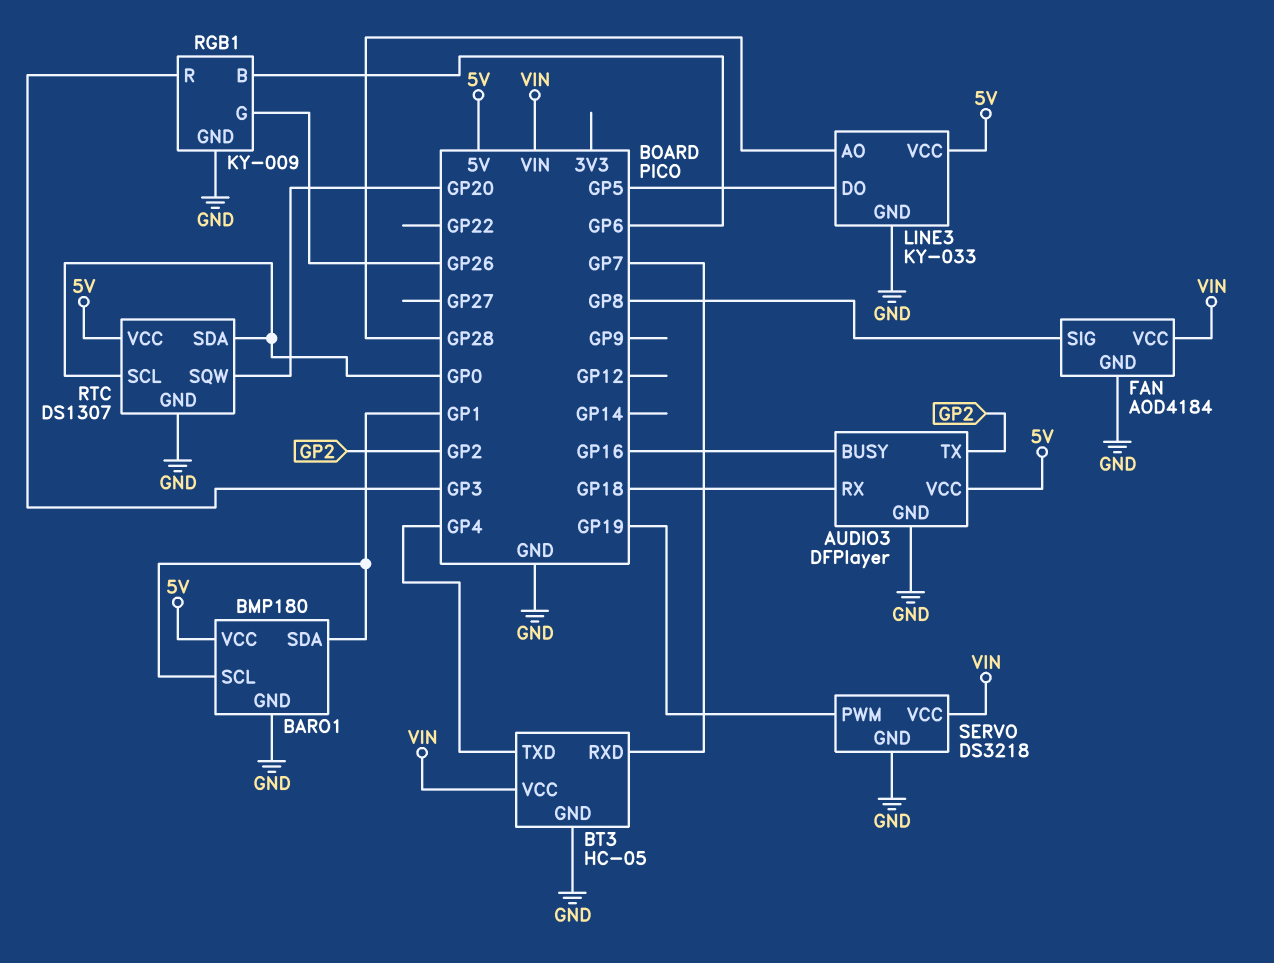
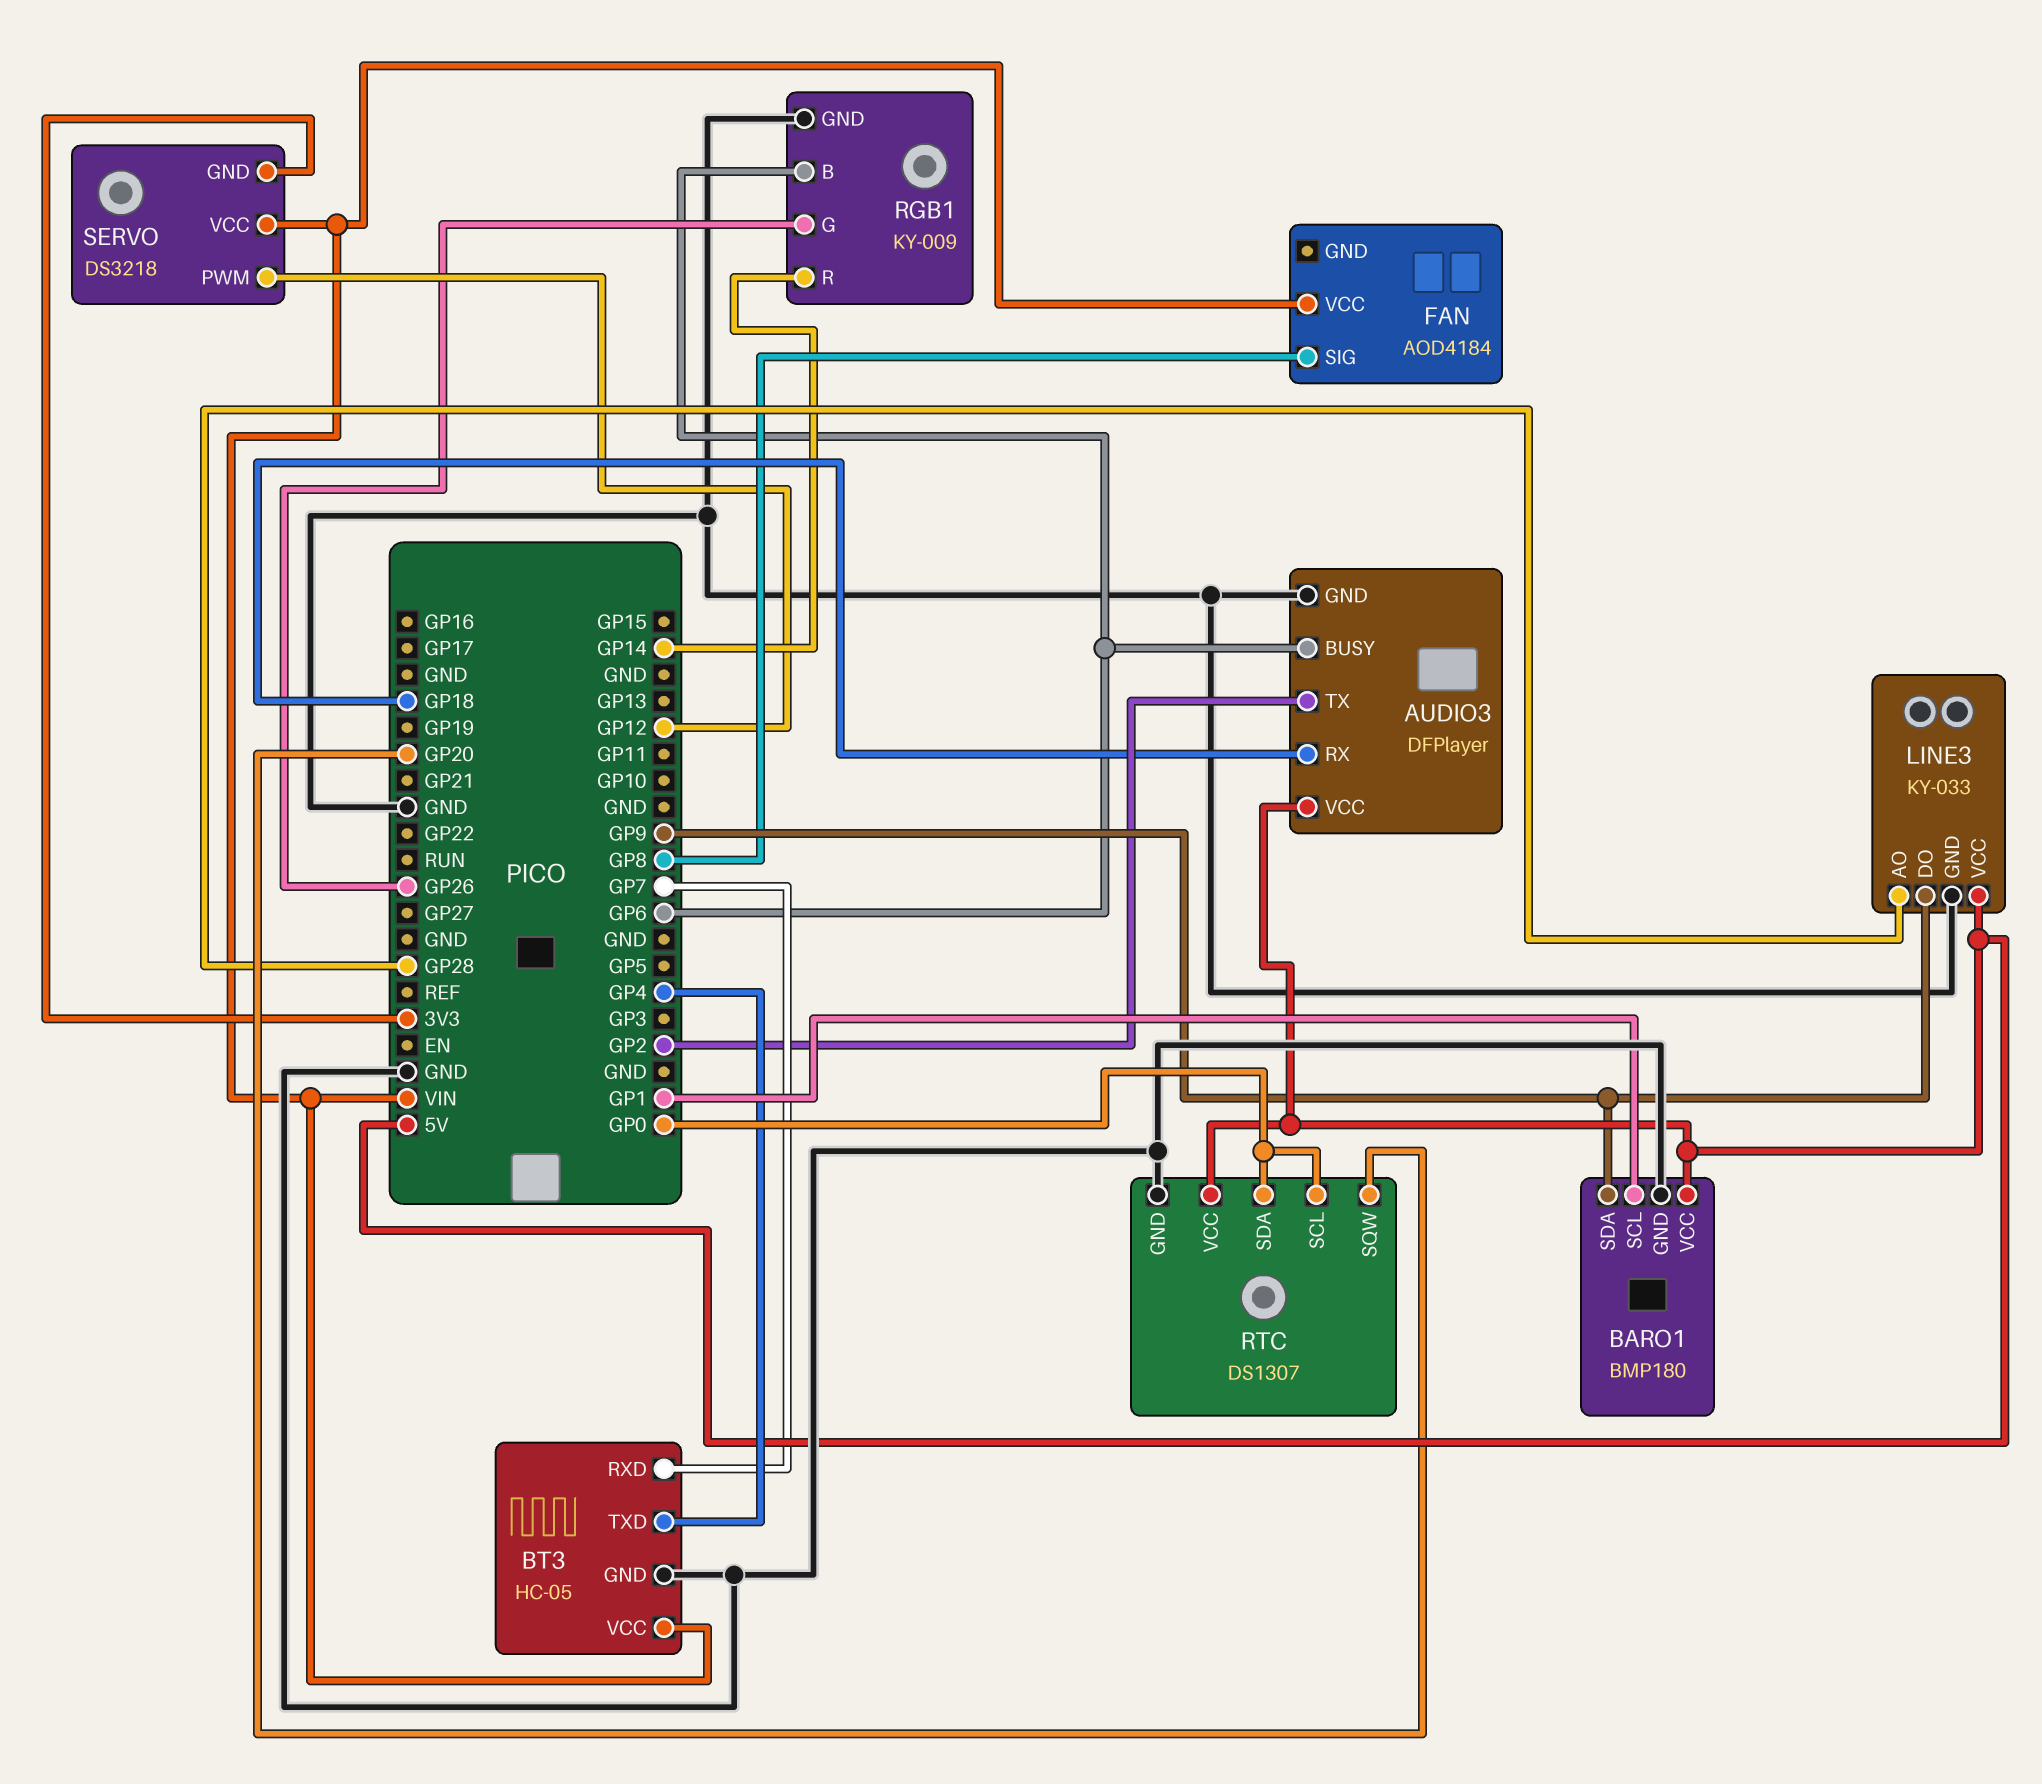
AUDIO3 pin BUSY: GP16 -> GP6
BARO1 pin SDA: GP1 -> GP9
FAN pin GND: GND -> none
LINE3 pin DO: GP5 -> GP9
RGB1 pin R: GP3 -> GP14
SERVO pin GND: GND -> 3V3
SERVO pin PWM: GP19 -> GP12

